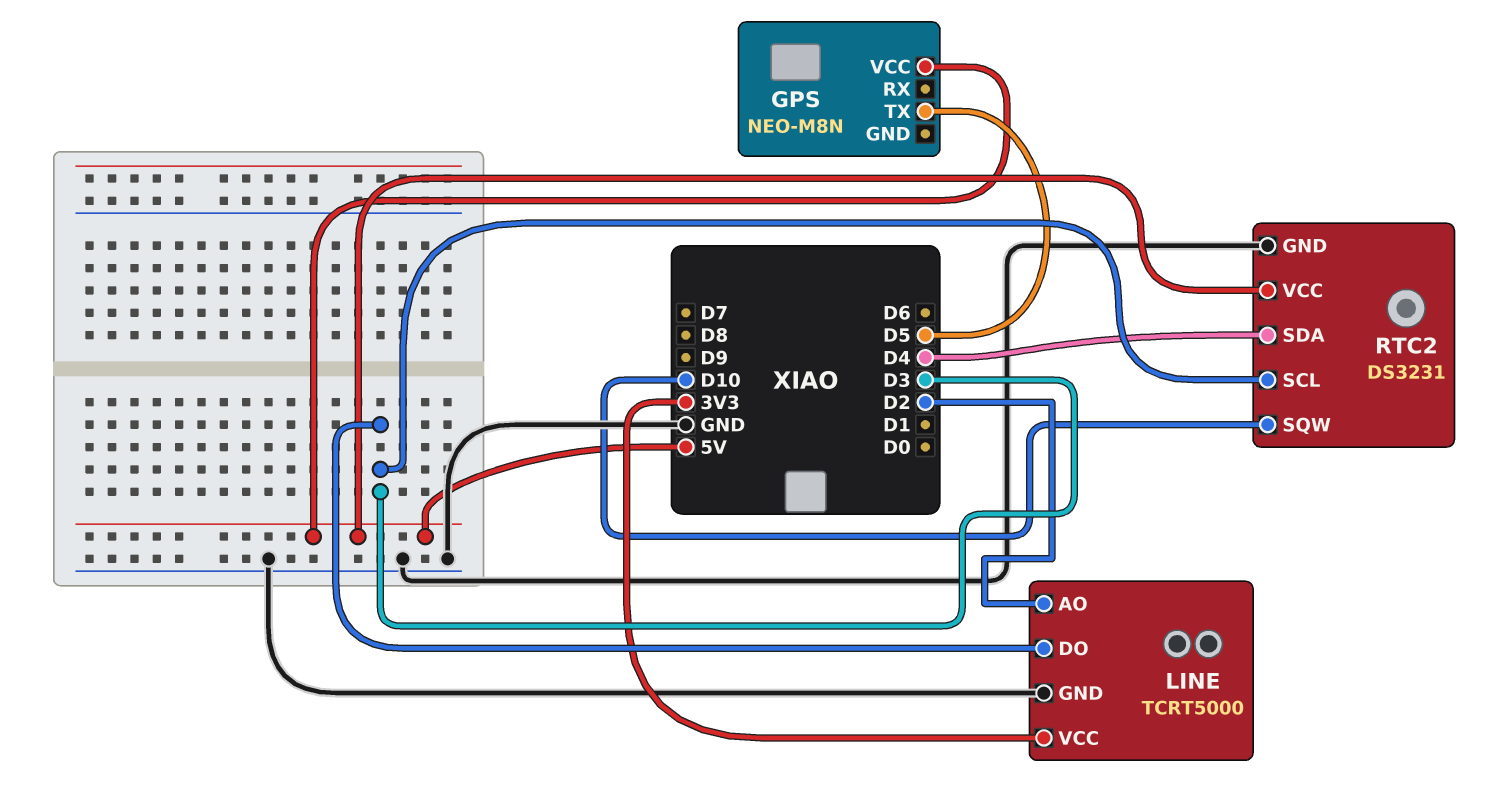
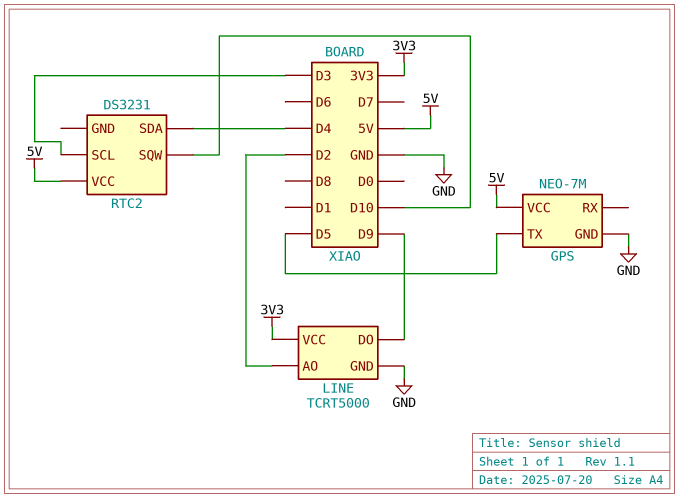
GPS: NEO-M8N -> NEO-7M
GPS pin GND: none -> GND
LINE pin DO: D3 -> D9
RTC2 pin GND: GND -> none

